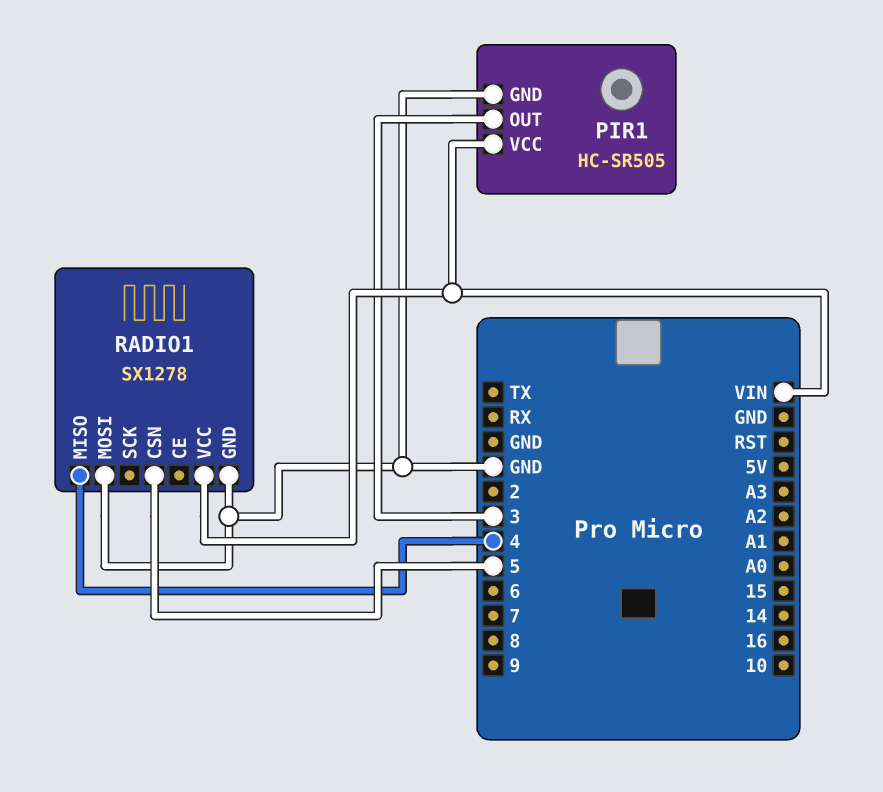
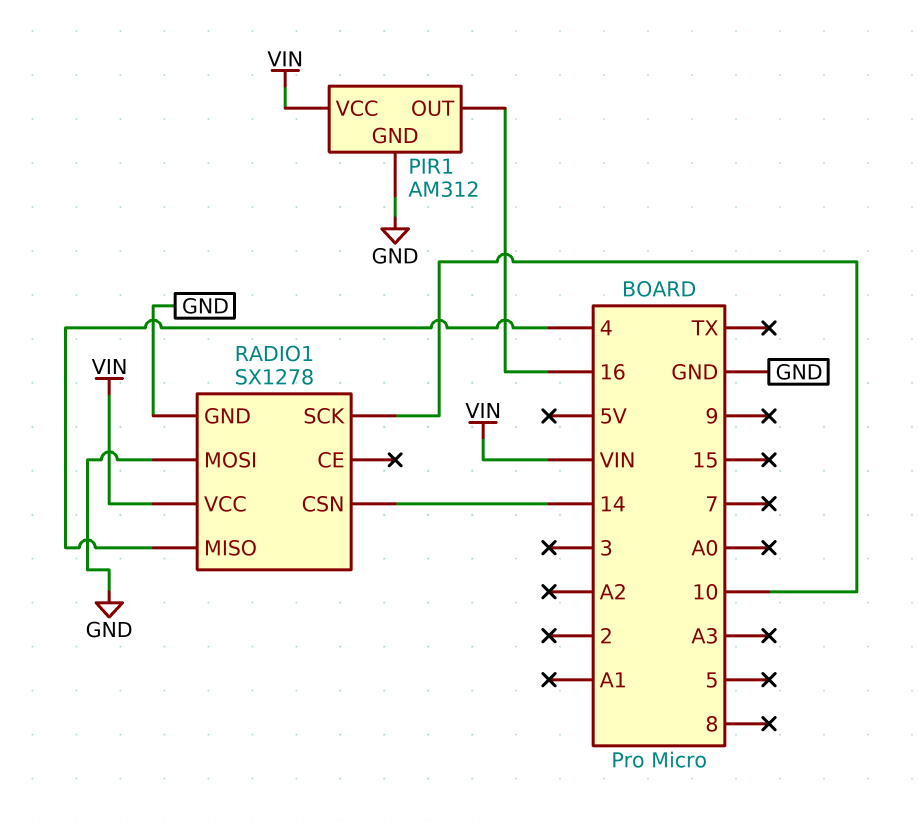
PIR1: HC-SR505 -> AM312
PIR1 pin OUT: 3 -> 16
RADIO1 pin CSN: 5 -> 14
RADIO1 pin SCK: none -> 10

